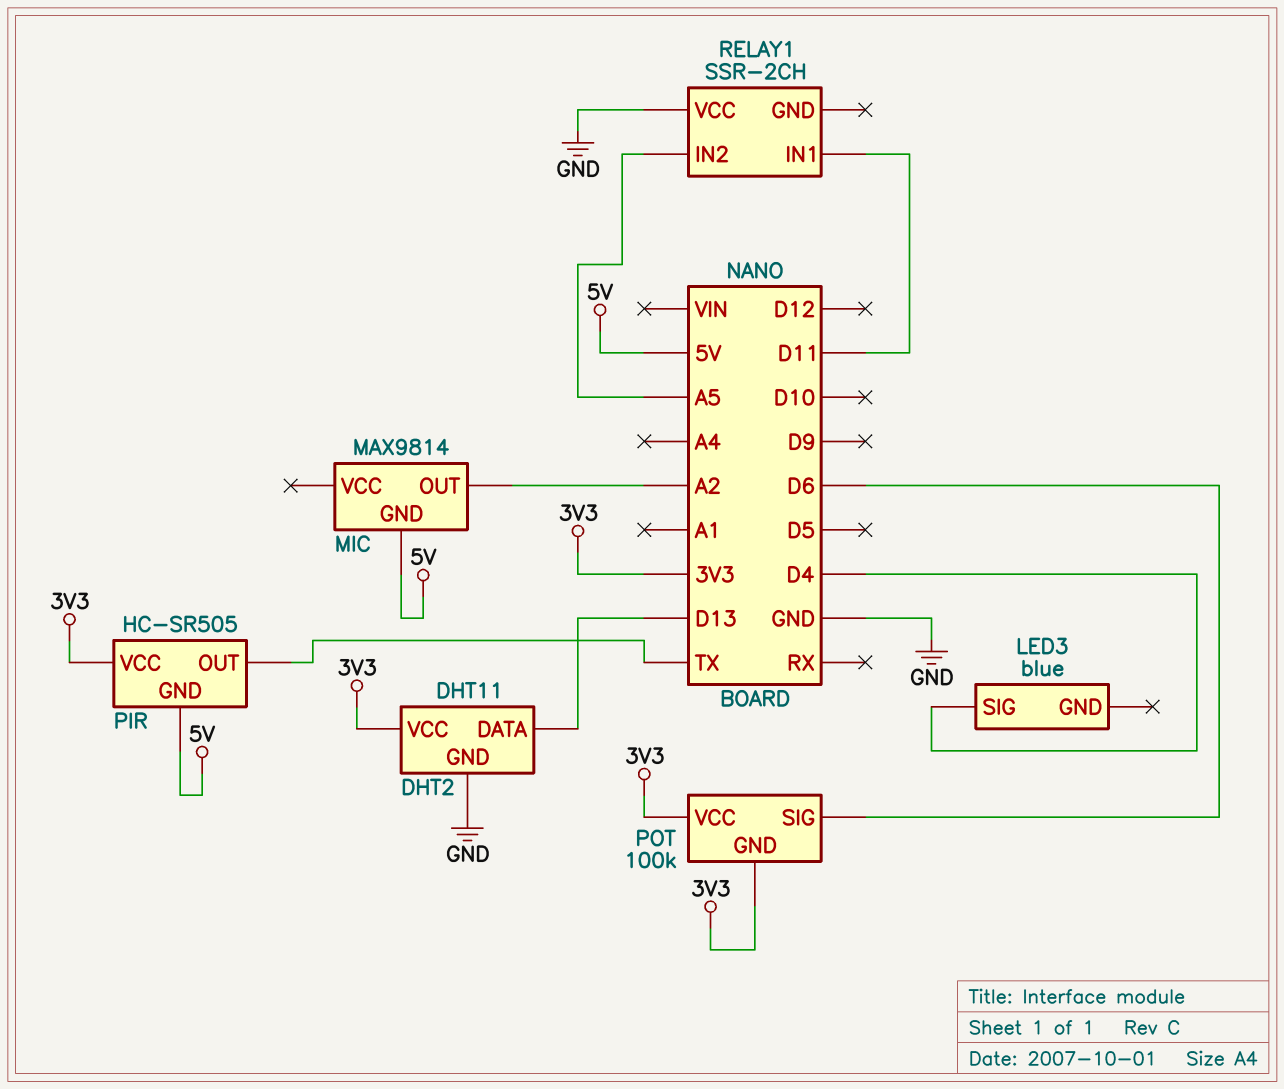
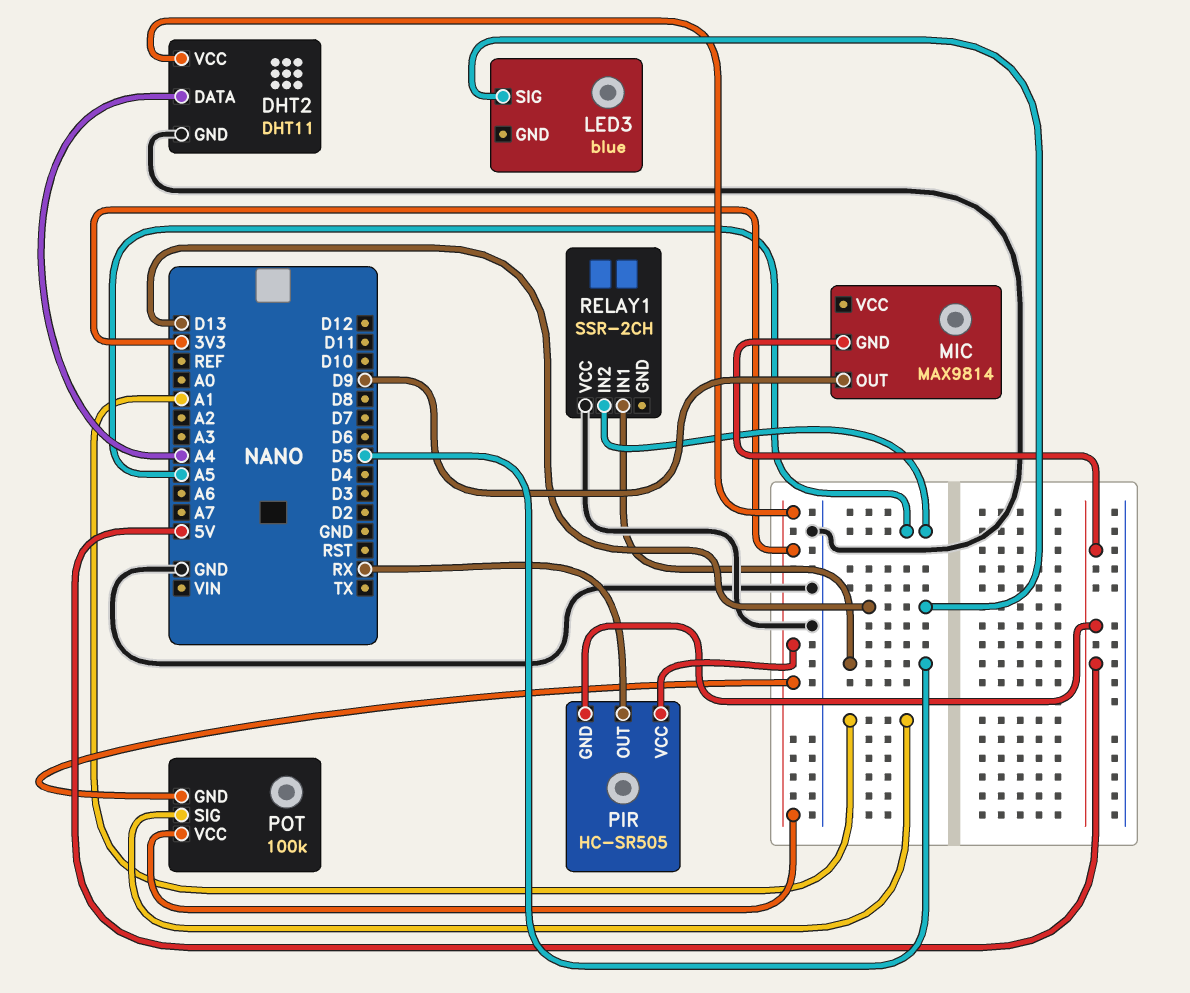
DHT2 pin DATA: D13 -> A4
LED3 pin SIG: D4 -> D13
MIC pin OUT: A2 -> D9
PIR pin OUT: TX -> RX
POT pin SIG: D6 -> A1
RELAY1 pin IN1: D11 -> D5

